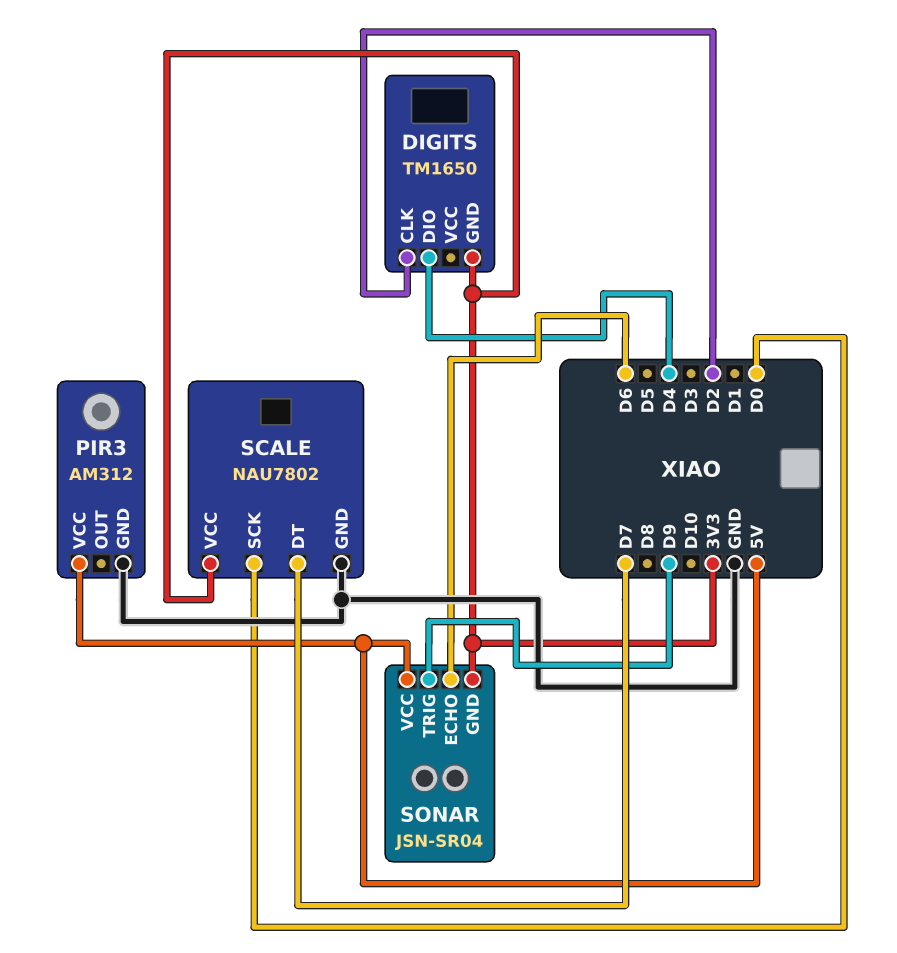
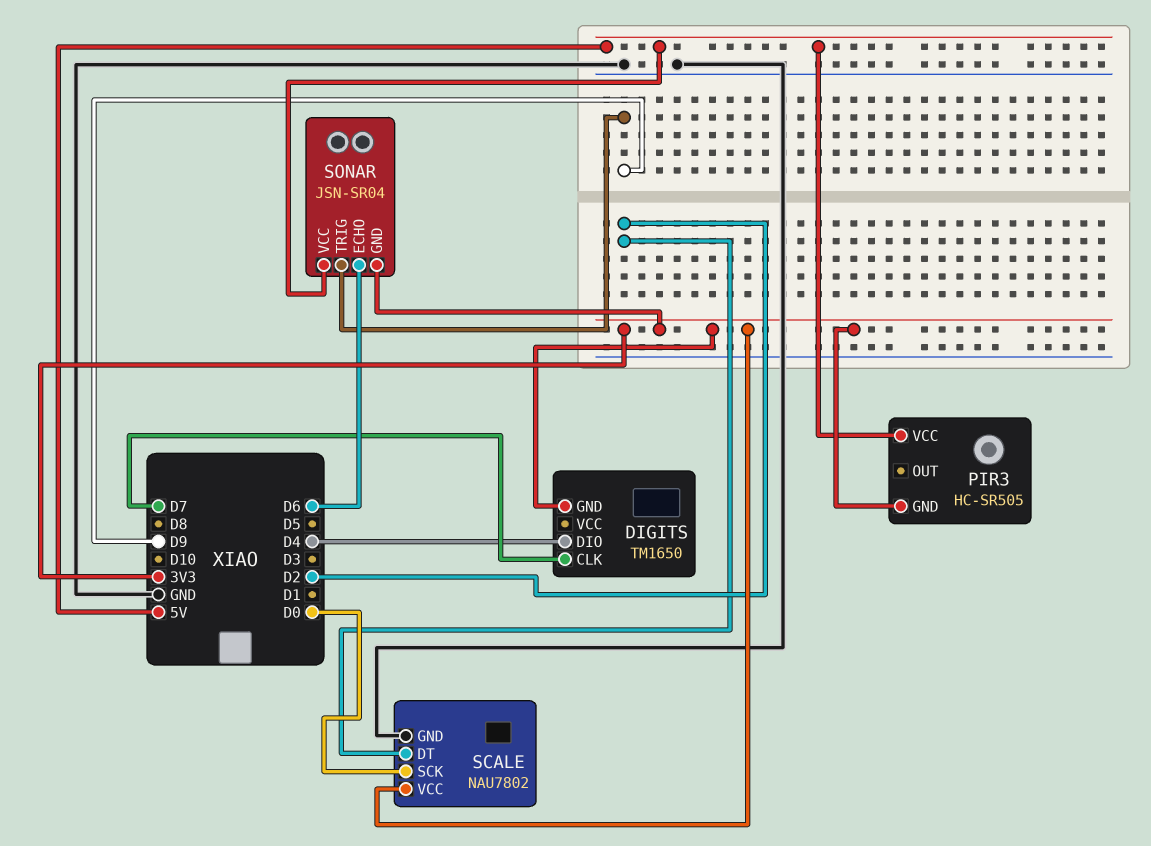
DIGITS pin CLK: D2 -> D7
PIR3: AM312 -> HC-SR505
PIR3 pin GND: GND -> 3V3
SCALE pin DT: D7 -> D2

